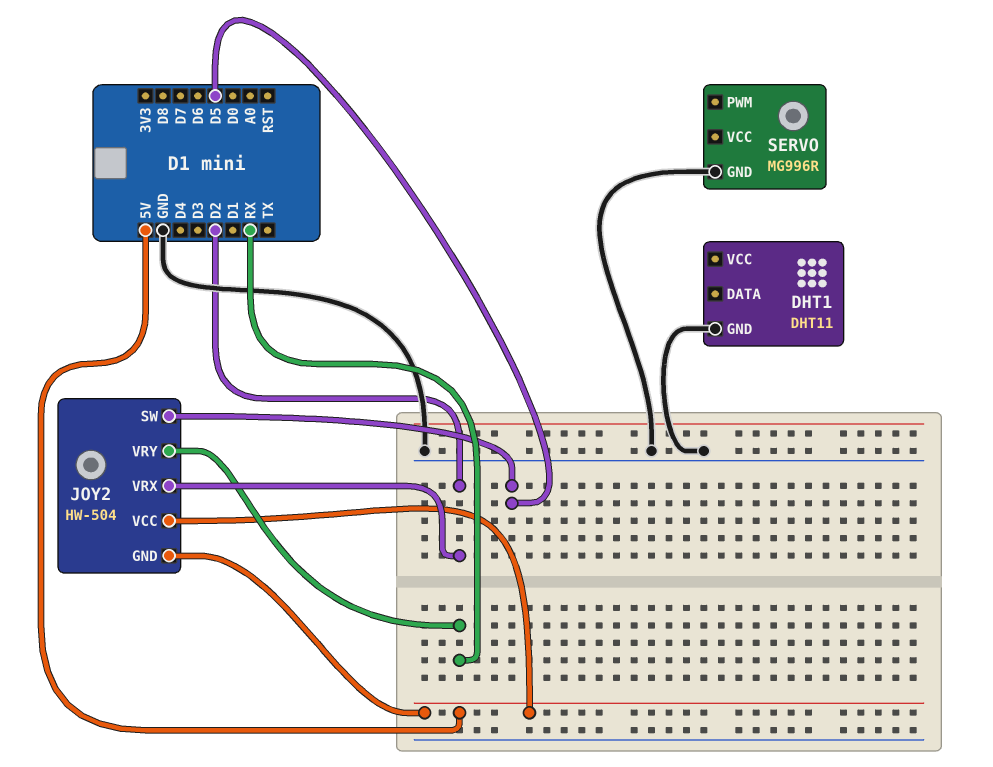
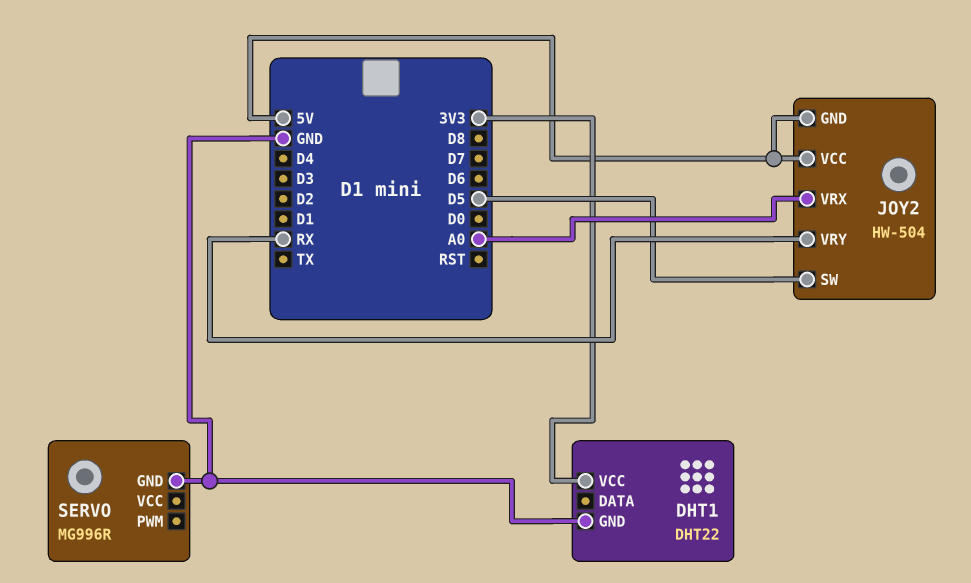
DHT1: DHT11 -> DHT22
DHT1 pin VCC: none -> 3V3
JOY2 pin VRX: D2 -> A0

